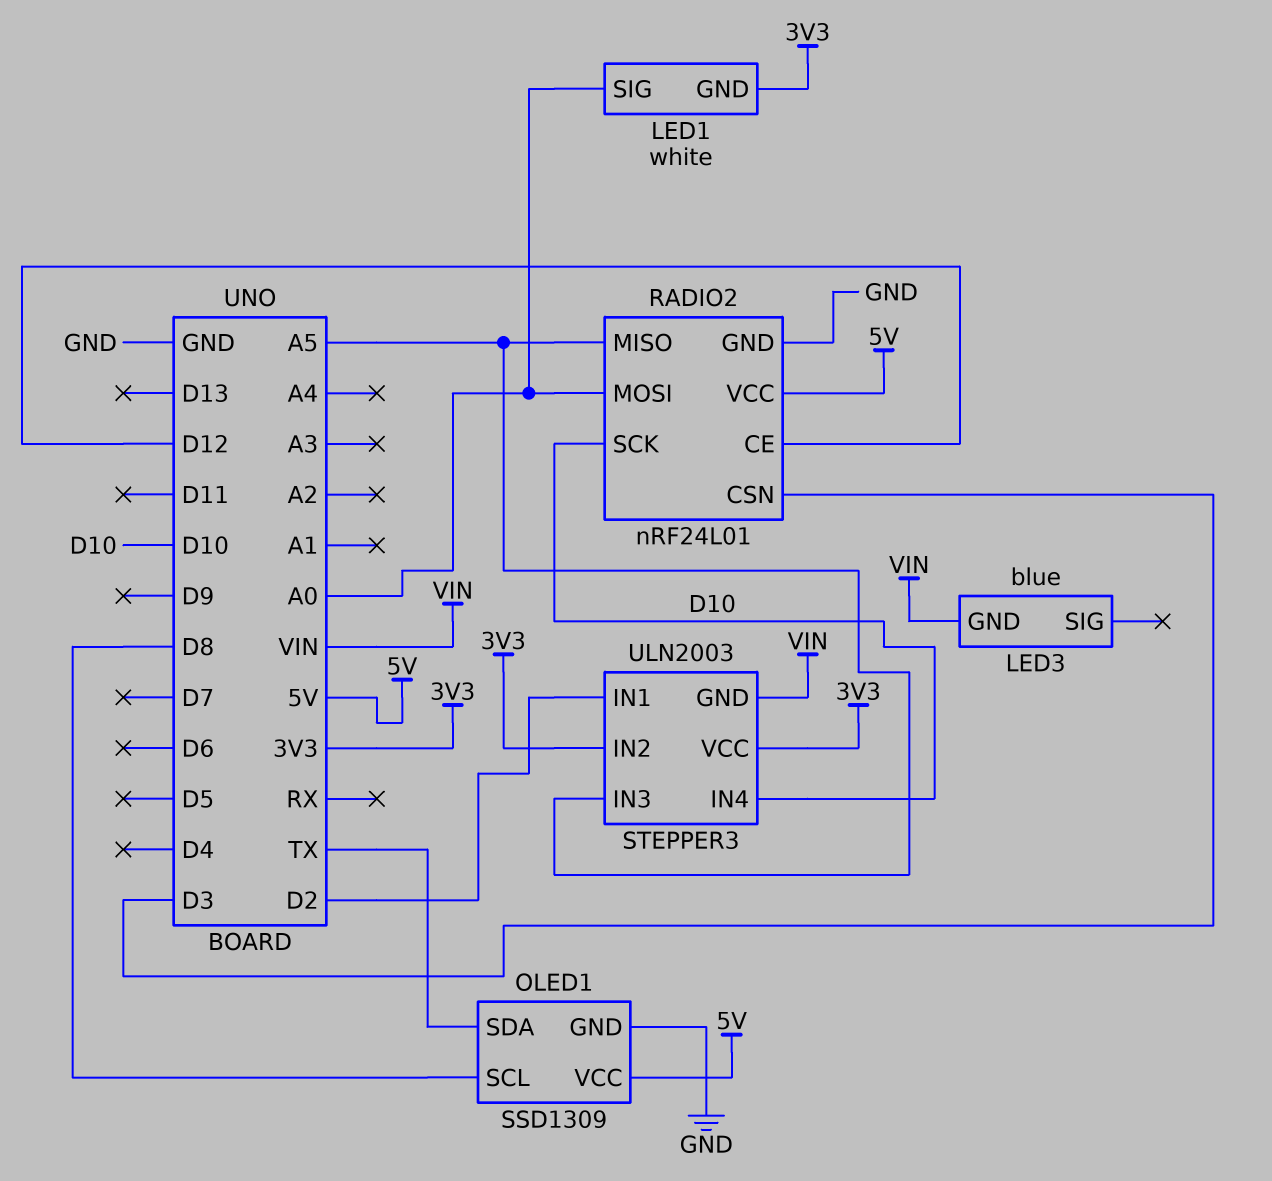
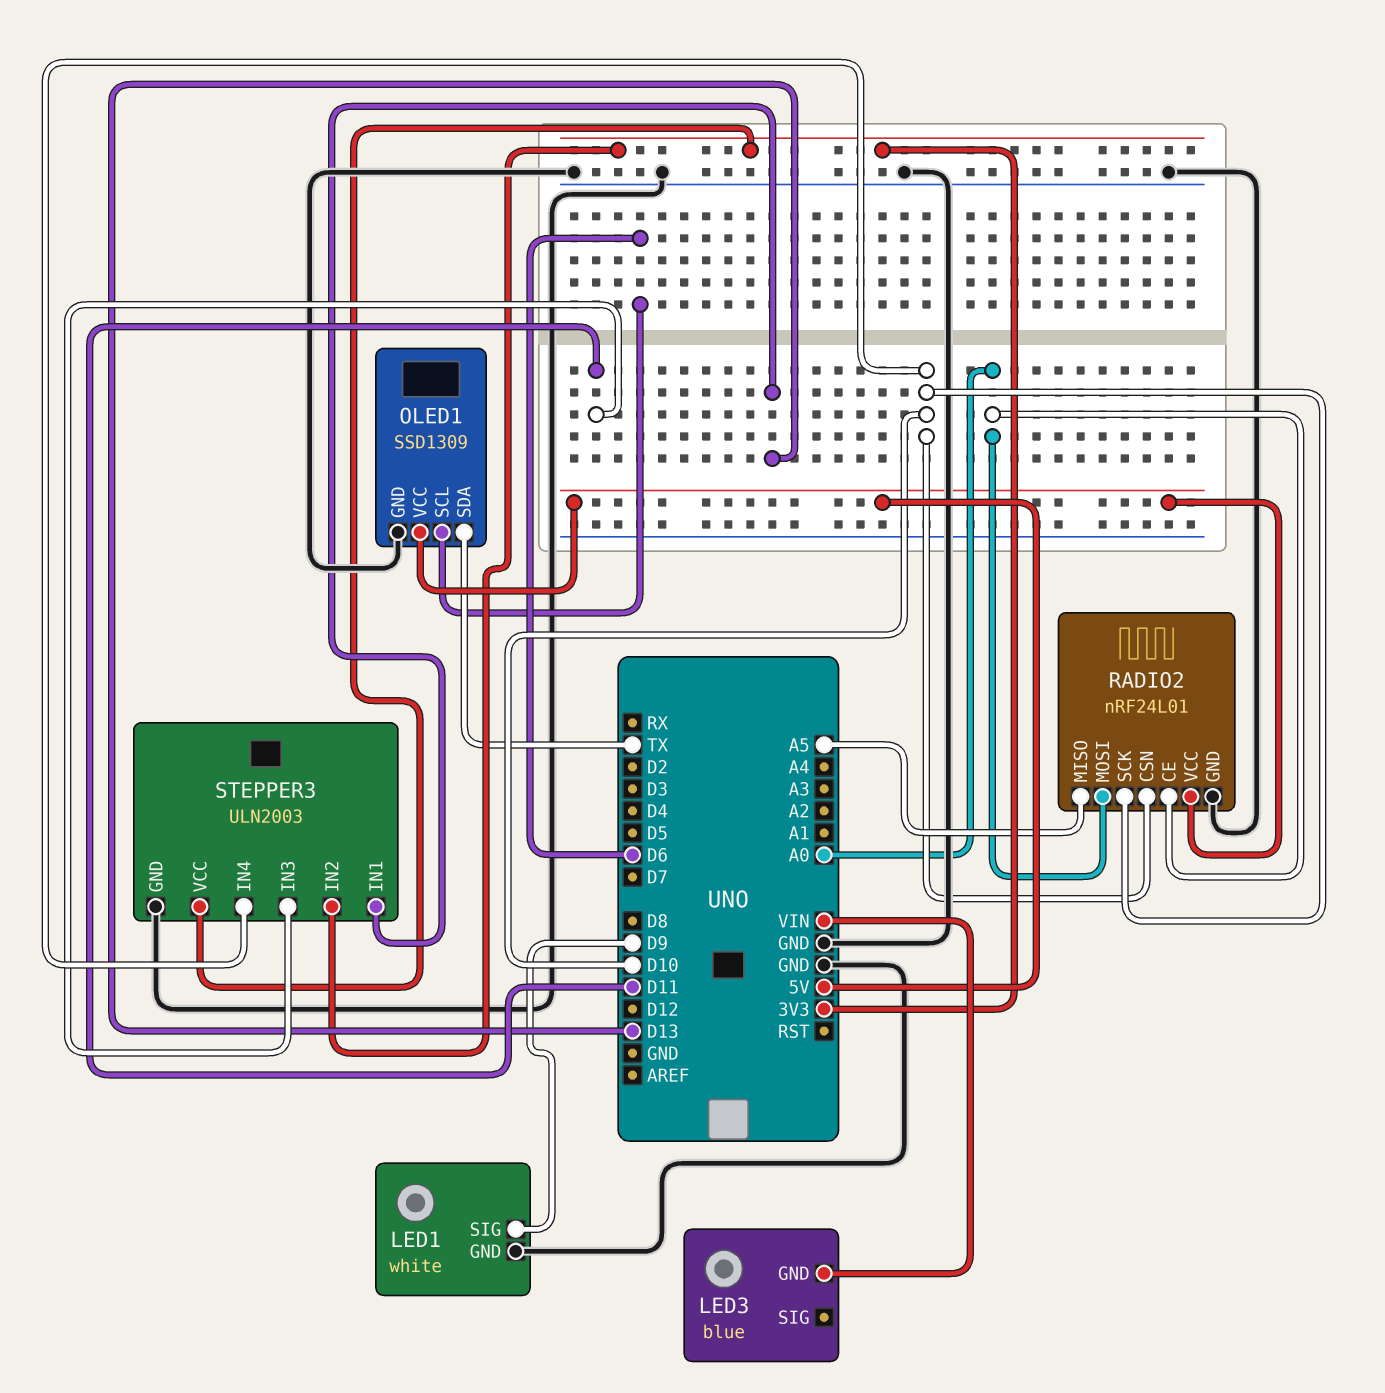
LED1 pin GND: 3V3 -> GND
LED1 pin SIG: A0 -> D9
OLED1 pin SCL: D8 -> D6
RADIO2 pin CE: D12 -> A0
RADIO2 pin CSN: D3 -> D10
STEPPER3 pin GND: VIN -> GND
STEPPER3 pin IN1: D2 -> D13
STEPPER3 pin IN3: A5 -> D11

